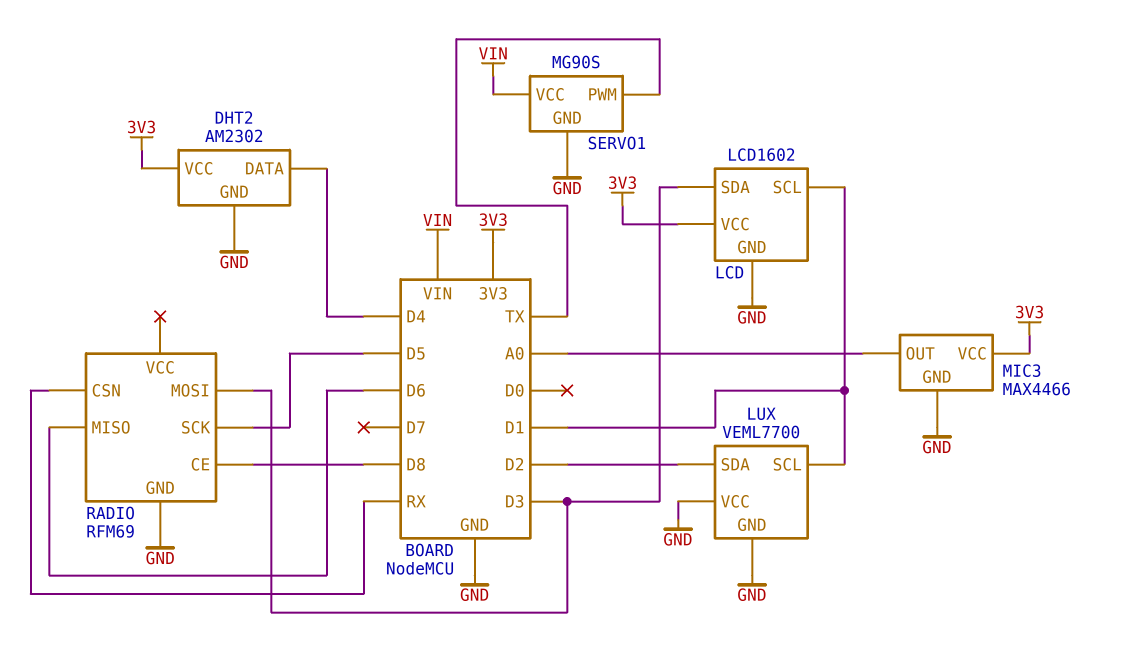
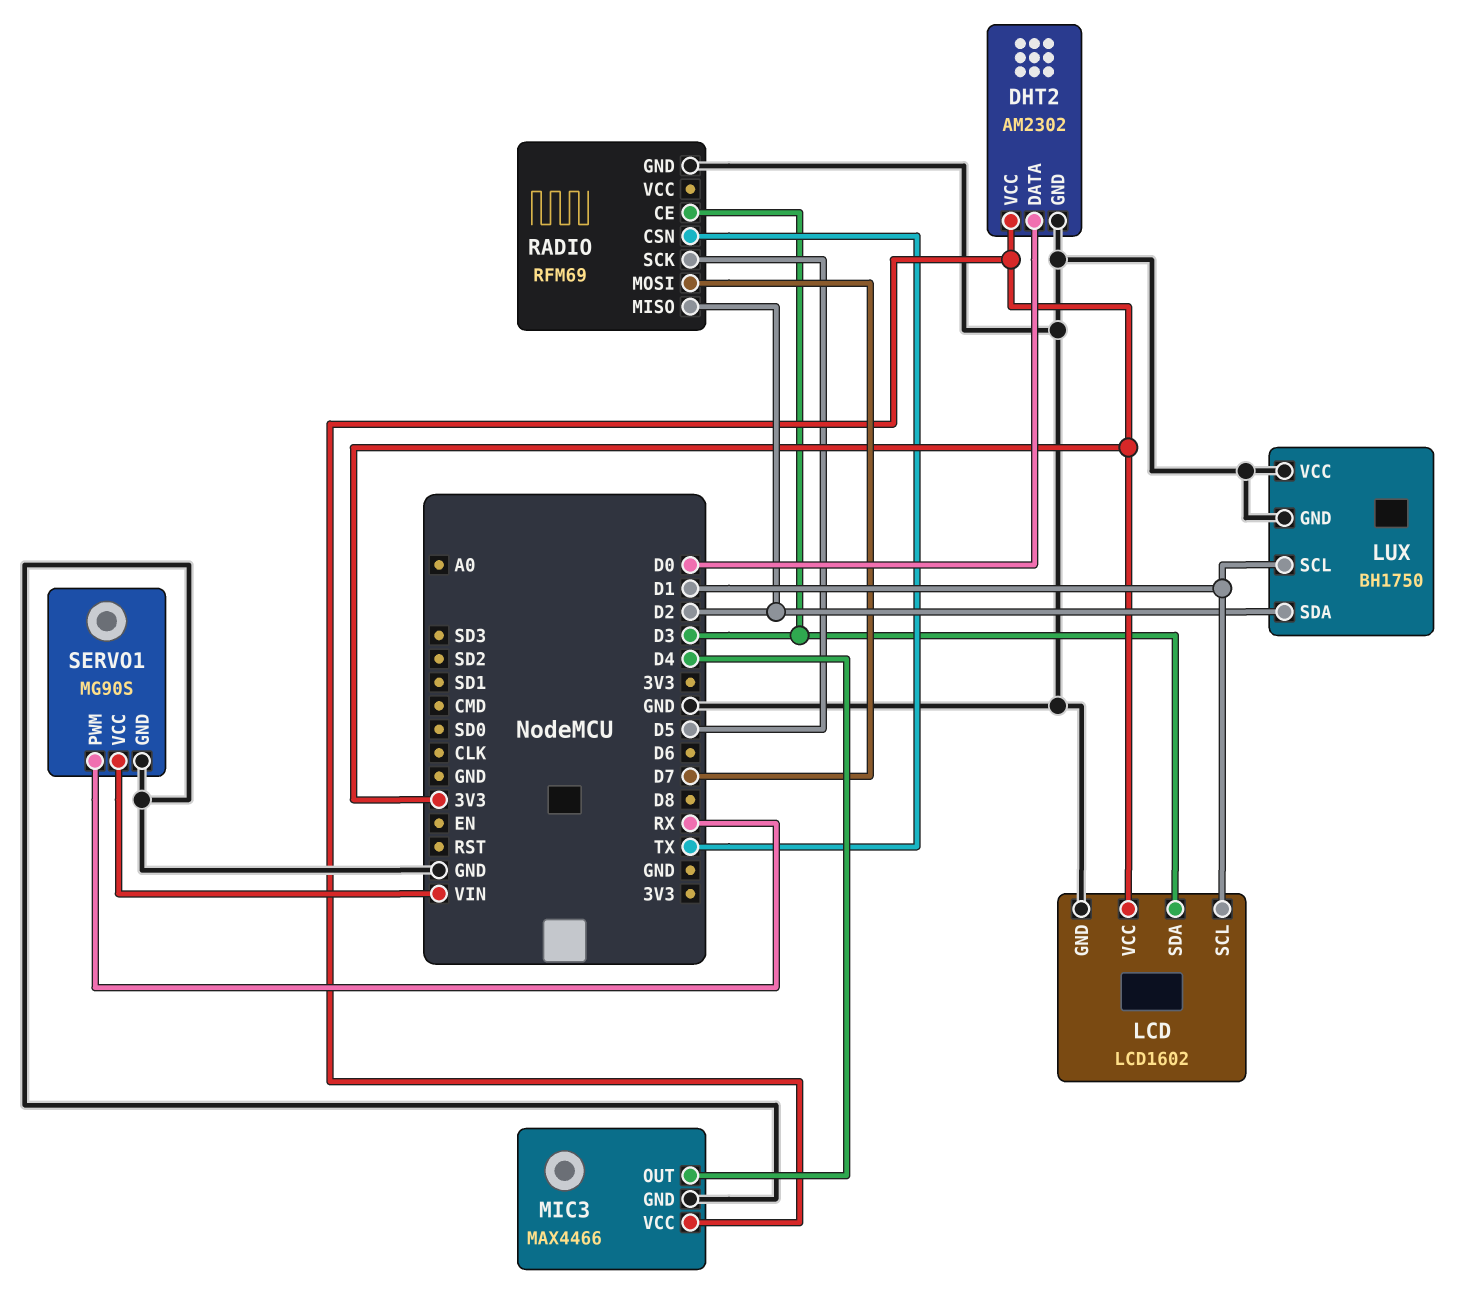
DHT2 pin DATA: D4 -> D0
LUX: VEML7700 -> BH1750
MIC3 pin OUT: A0 -> D4
RADIO pin CE: D8 -> D3
RADIO pin CSN: RX -> TX
RADIO pin MISO: D6 -> D2
RADIO pin MOSI: D3 -> D7
SERVO1 pin PWM: TX -> RX

